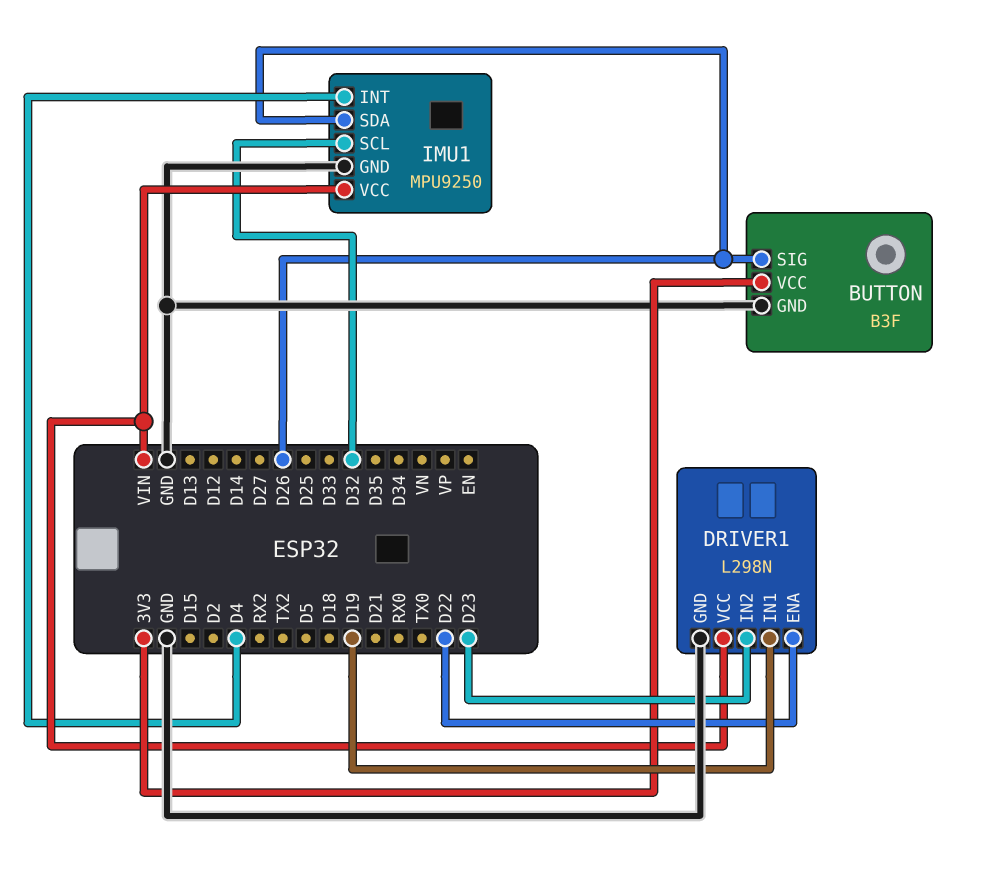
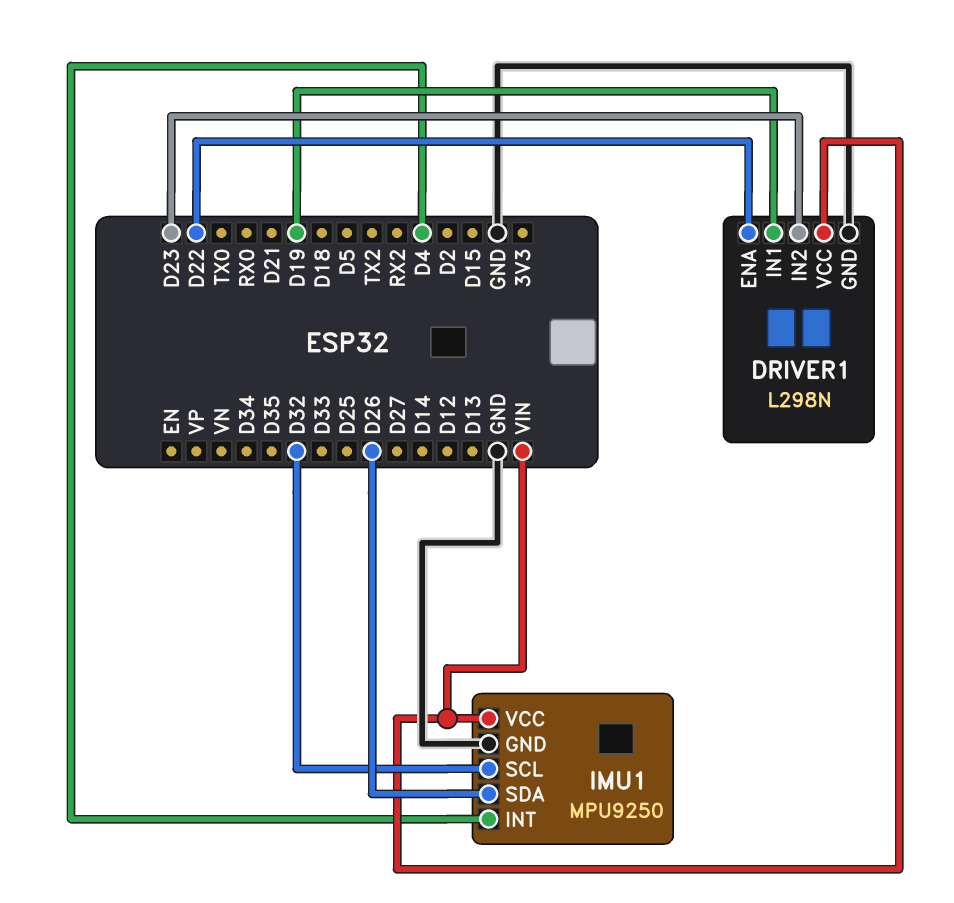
BUTTON: B3F -> none
BUTTON pin GND: GND -> none
BUTTON pin SIG: D26 -> none
BUTTON pin VCC: 3V3 -> none

